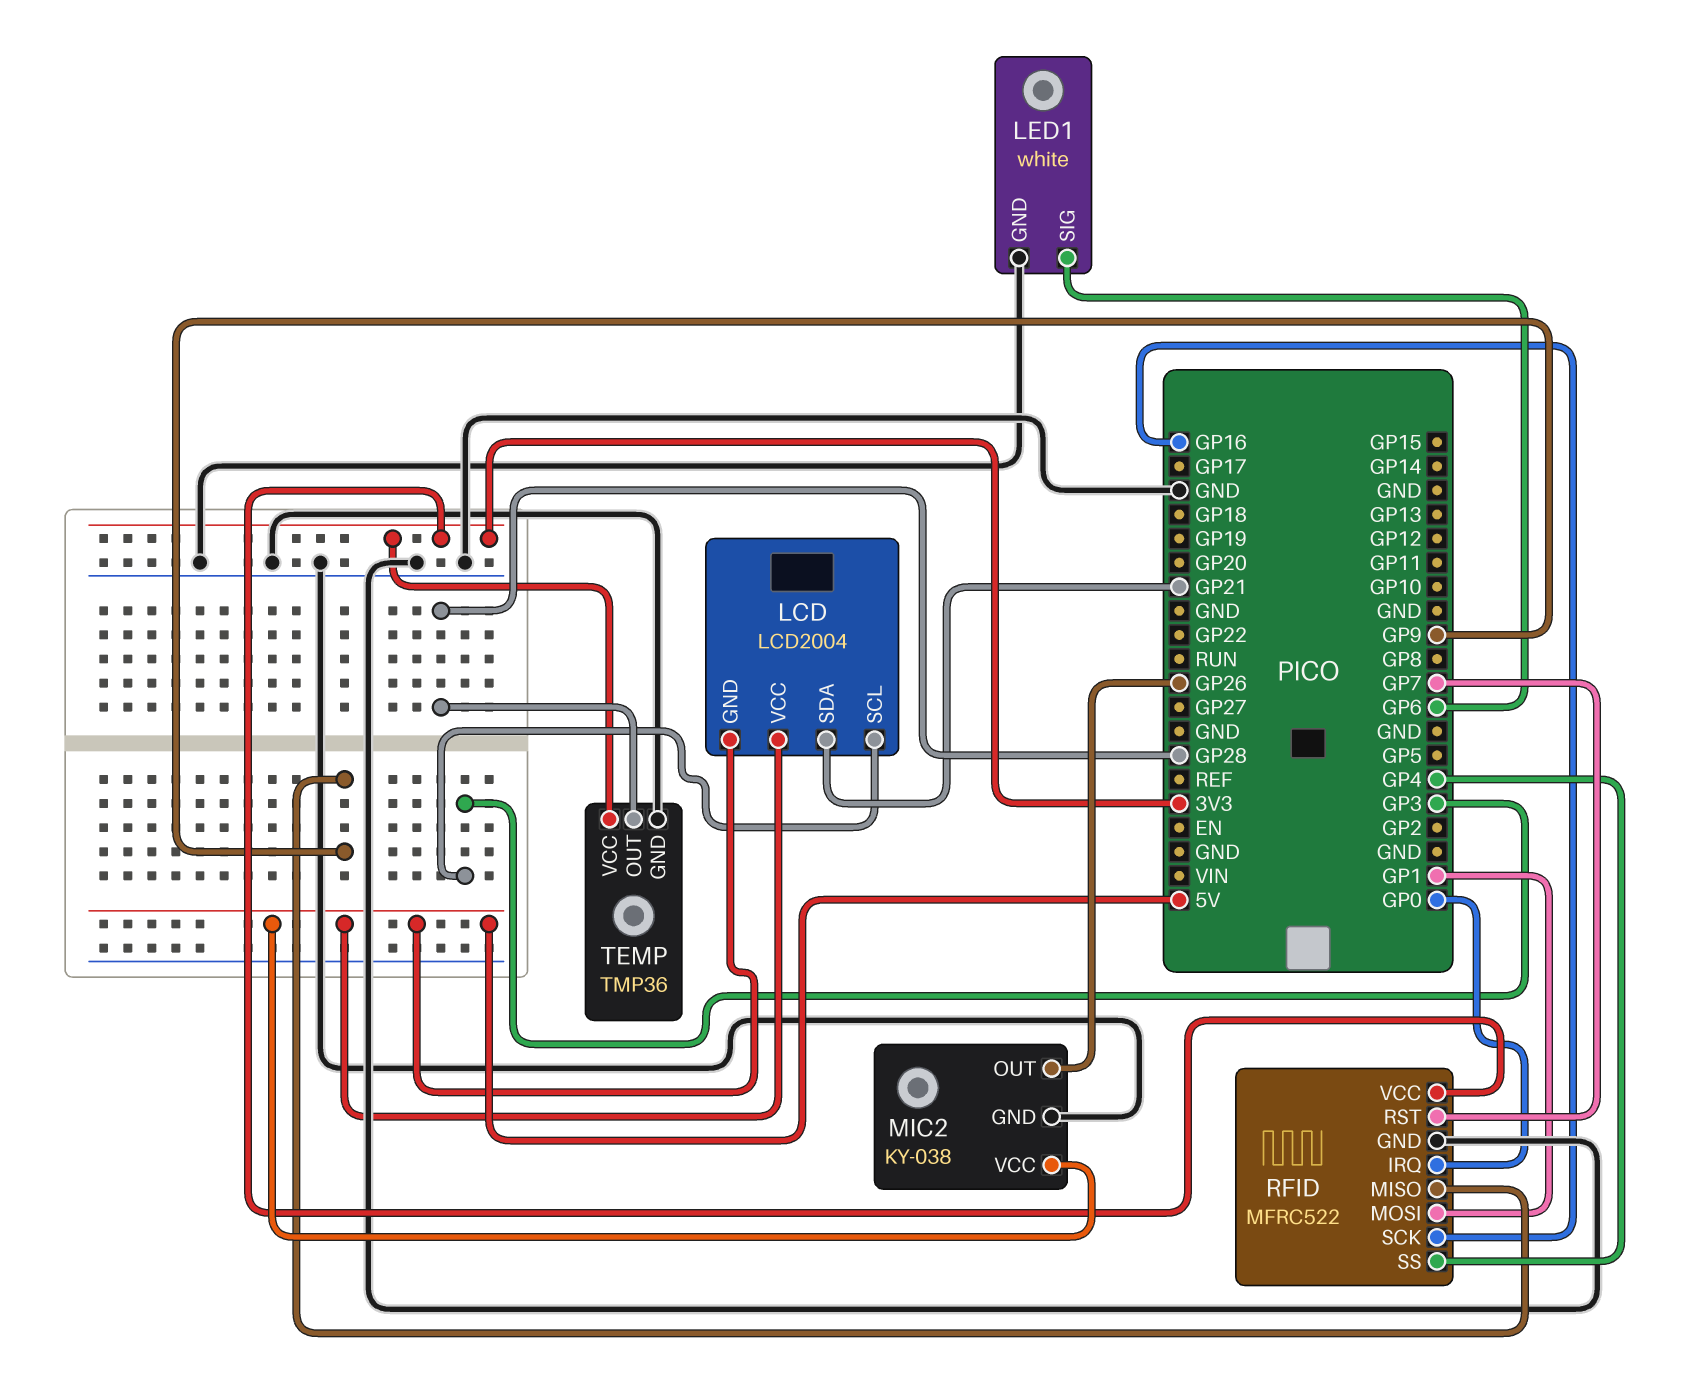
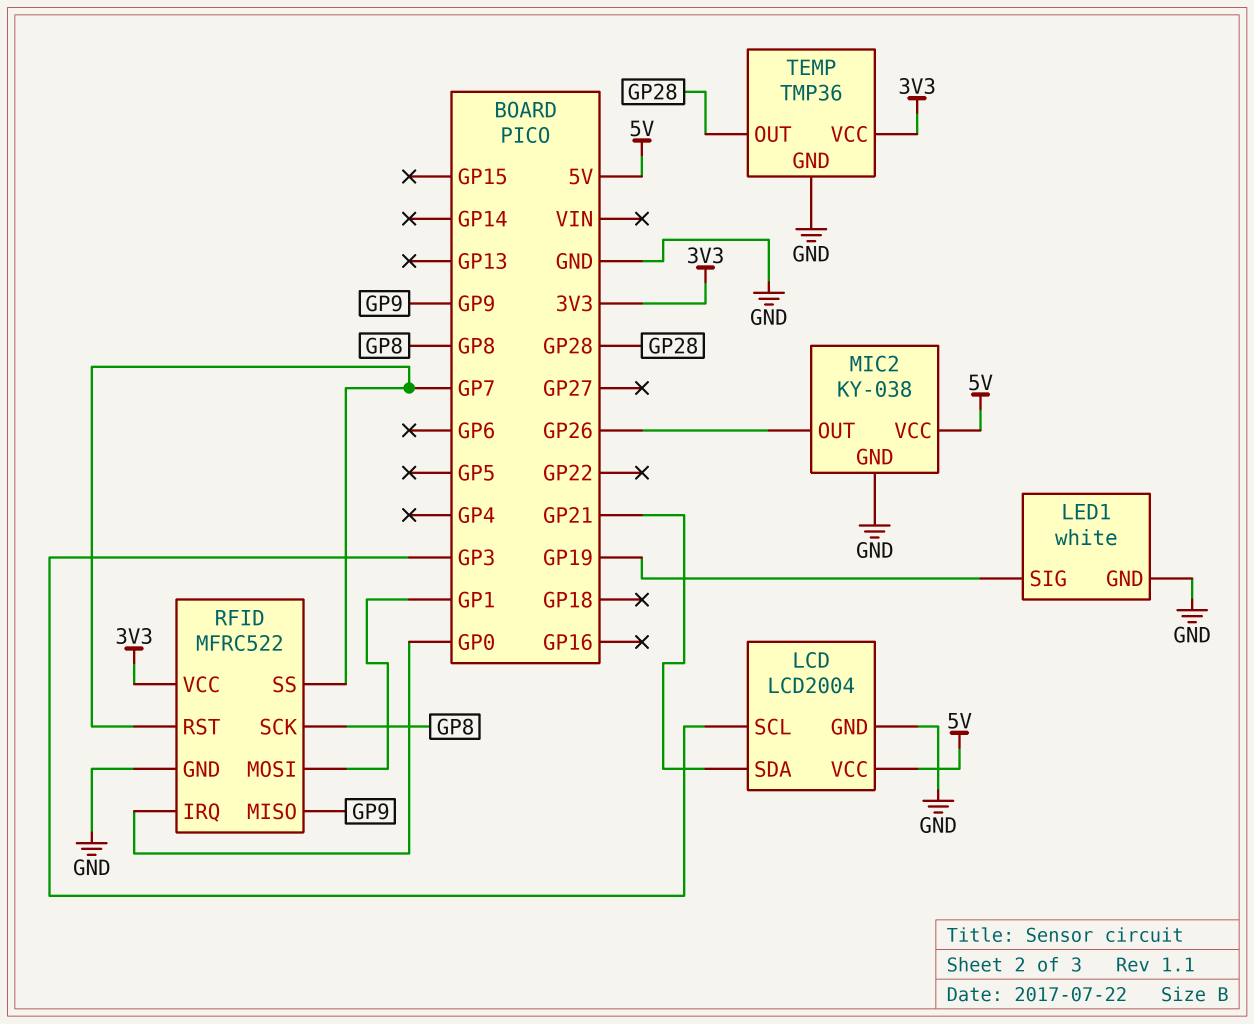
LCD pin GND: 5V -> GND
LED1 pin SIG: GP6 -> GP19
RFID pin SCK: GP16 -> GP8
RFID pin SS: GP4 -> GP7

